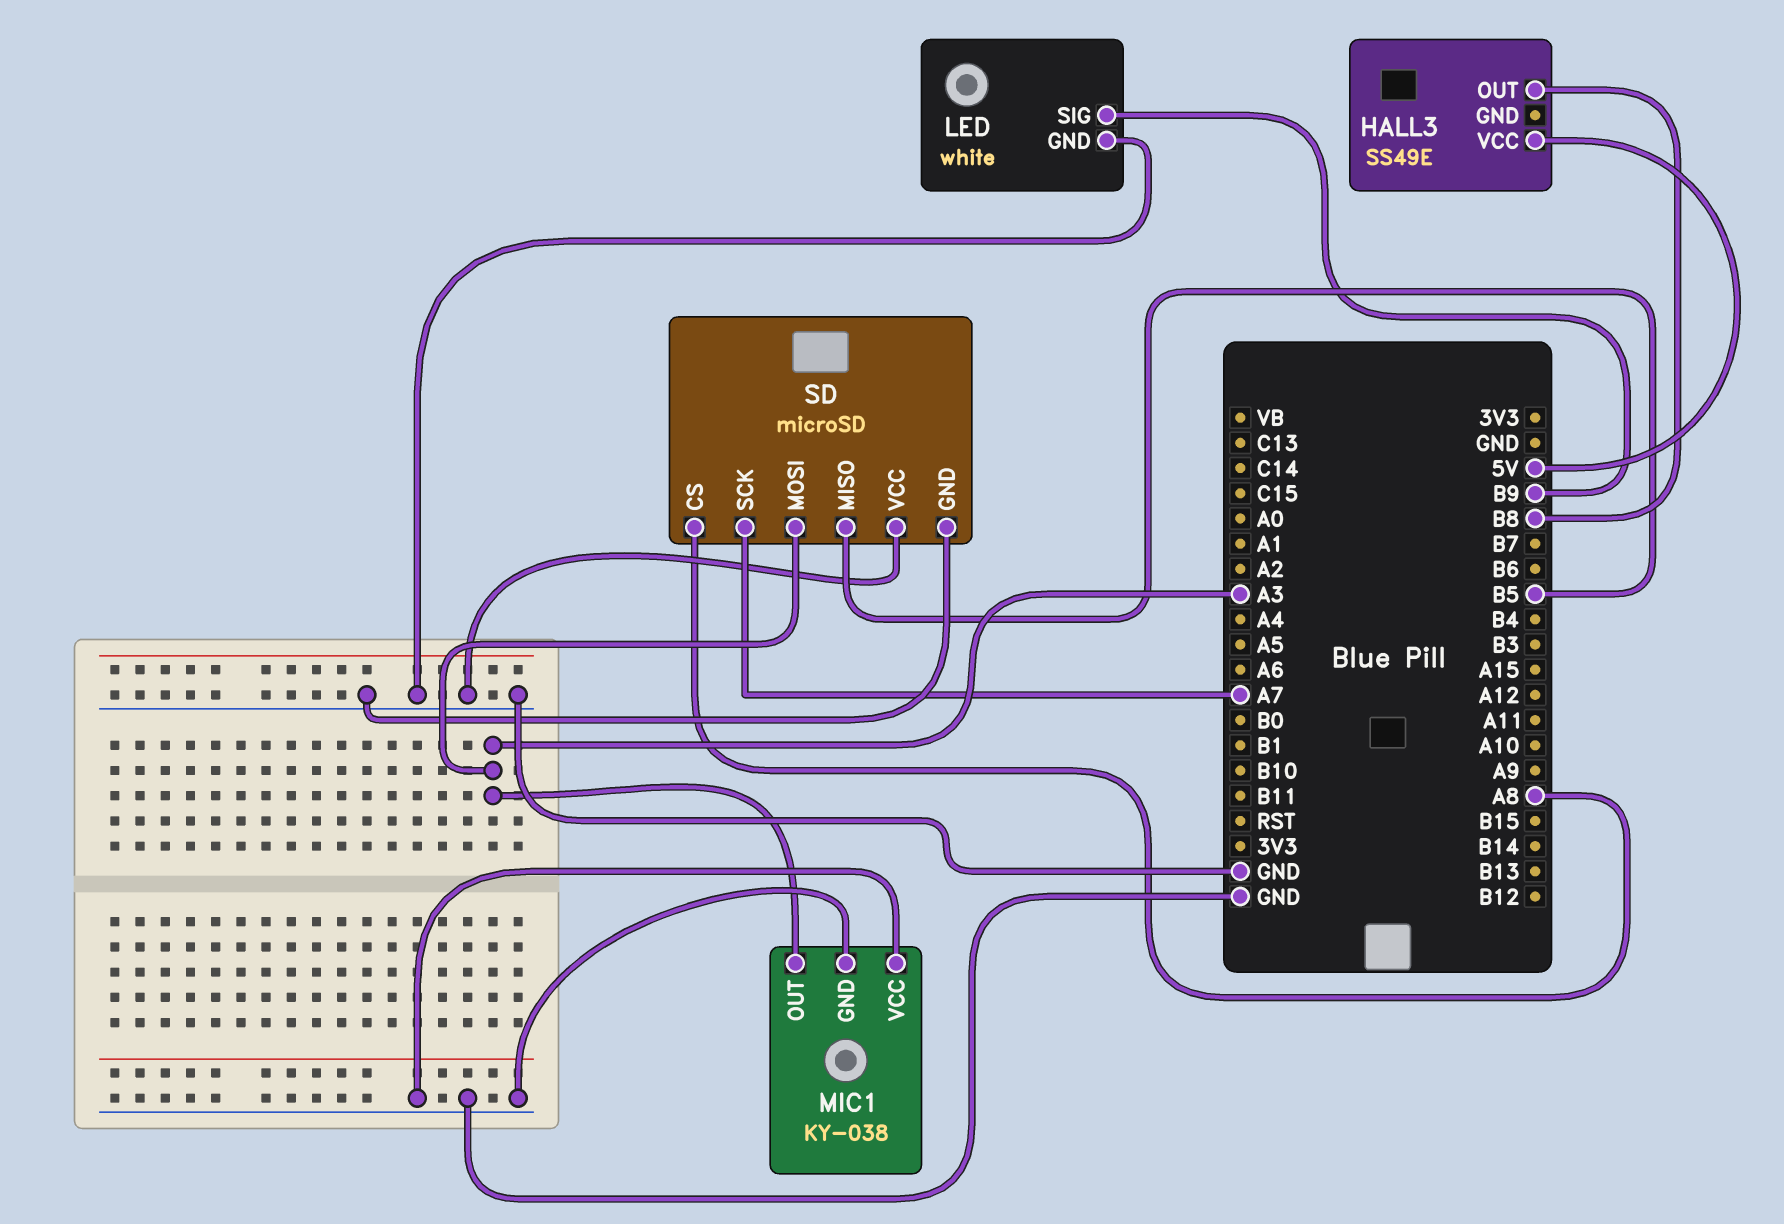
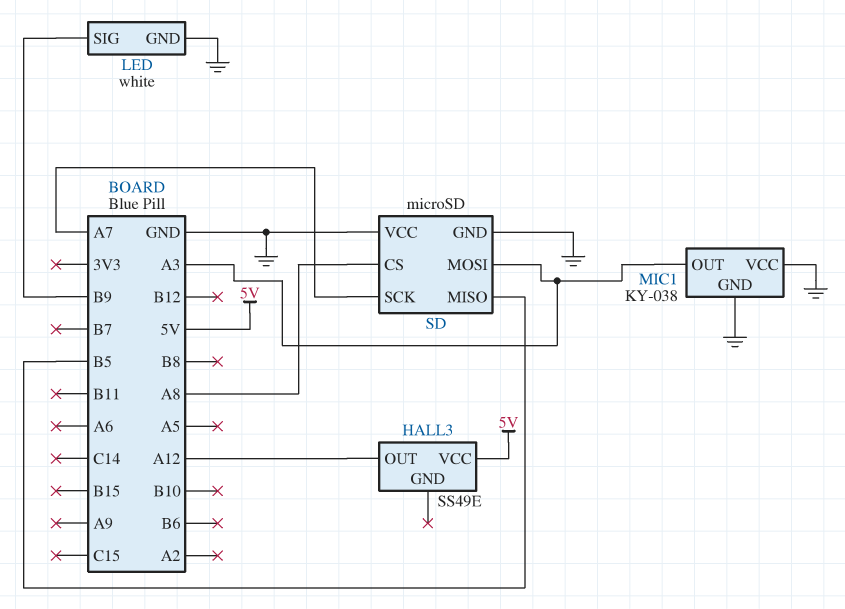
HALL3 pin OUT: B8 -> A12

